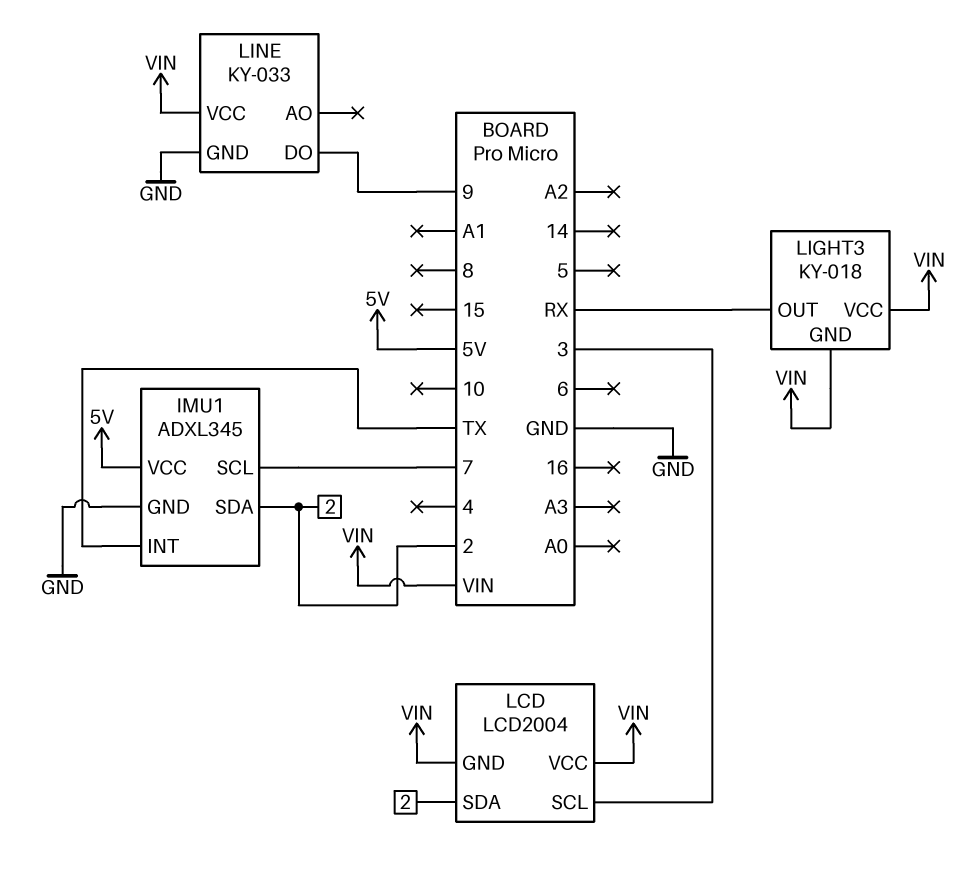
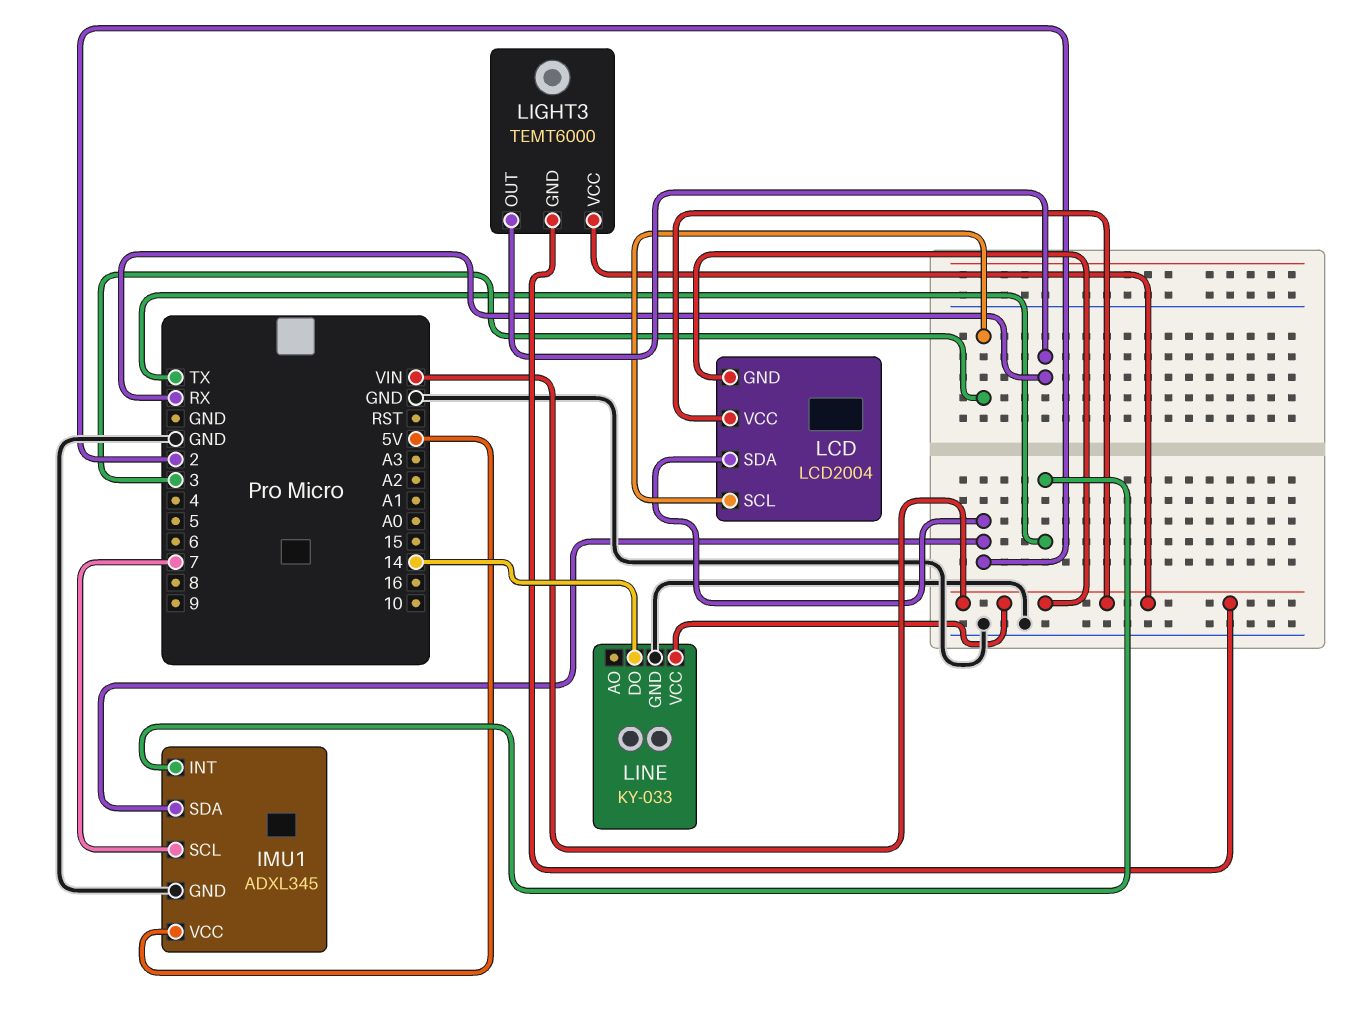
LIGHT3: KY-018 -> TEMT6000
LINE pin DO: 9 -> 14

